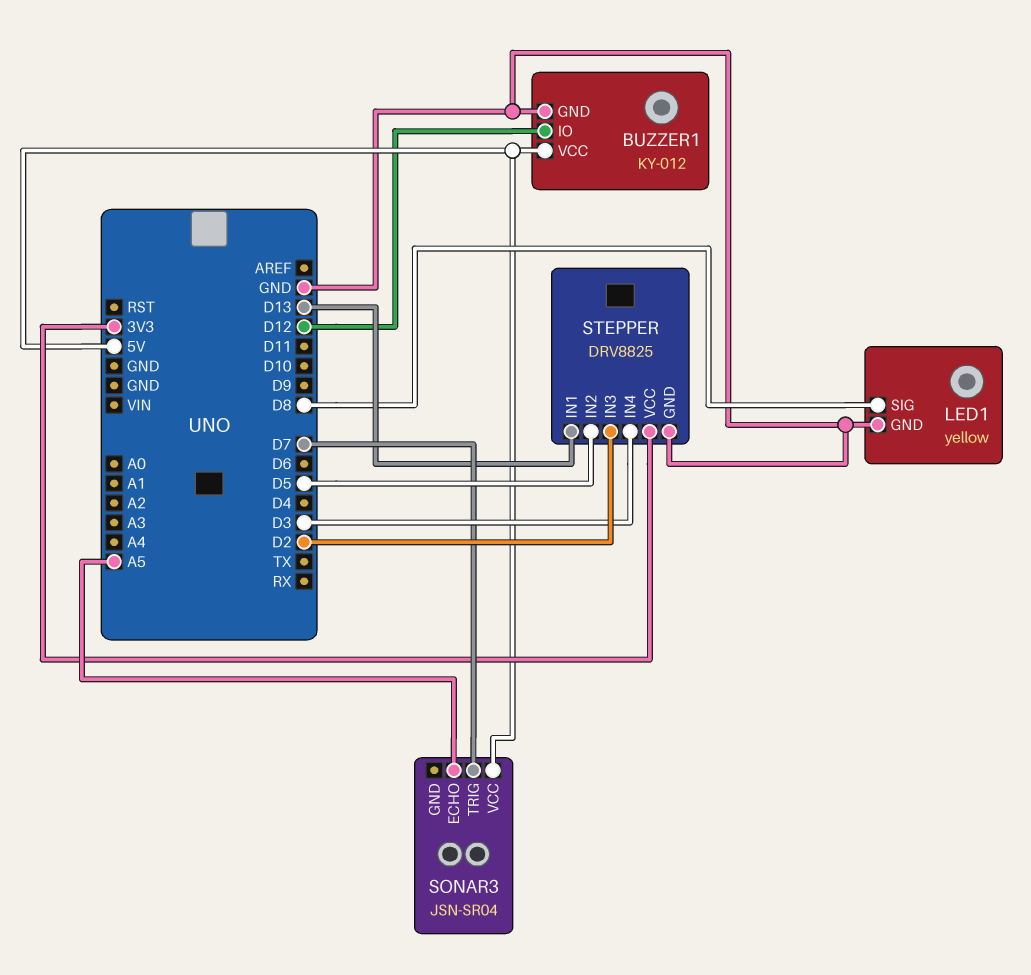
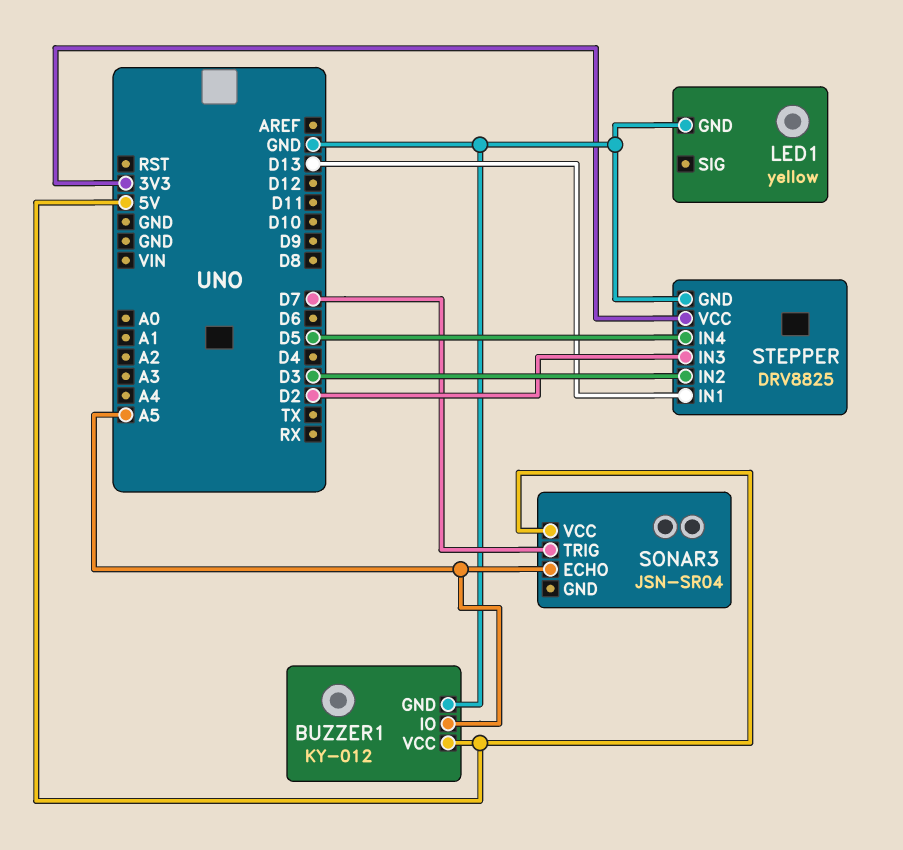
BUZZER1 pin IO: D12 -> A5
LED1 pin SIG: D8 -> none
STEPPER pin IN2: D5 -> D3
STEPPER pin IN4: D3 -> D5

